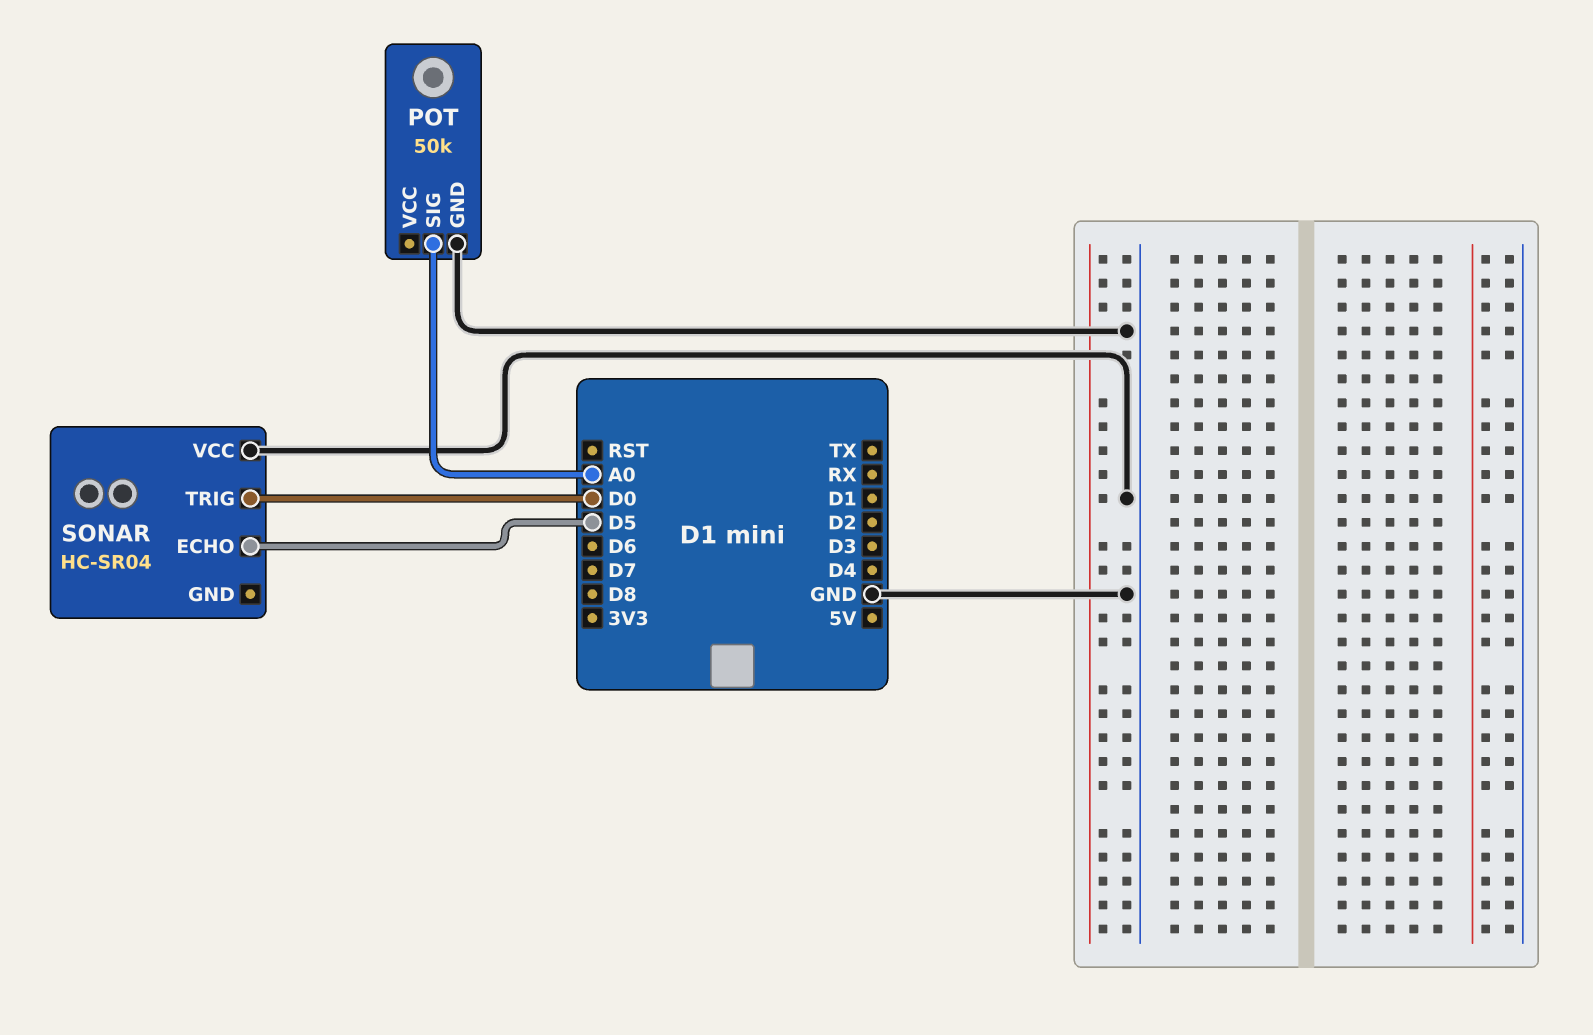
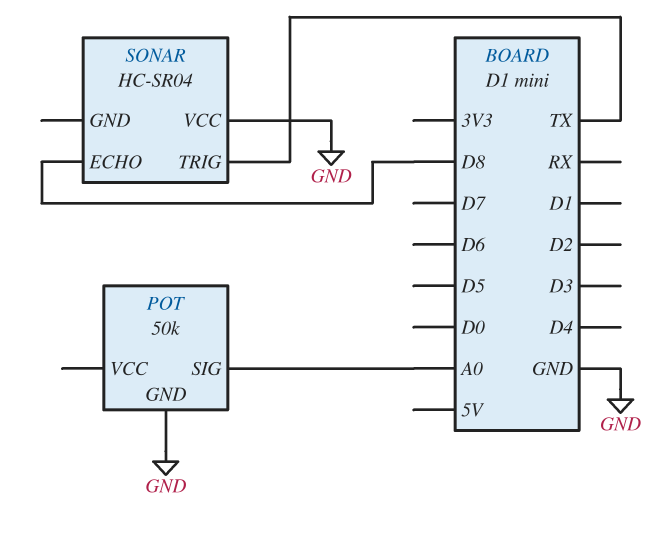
SONAR pin ECHO: D5 -> D8
SONAR pin TRIG: D0 -> TX

